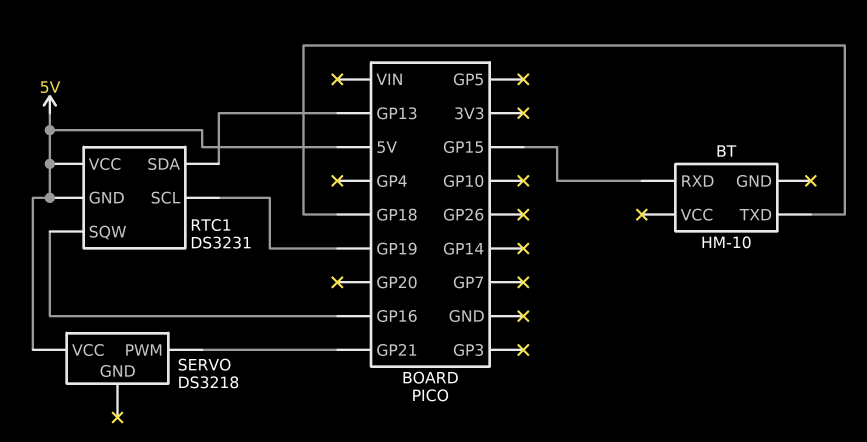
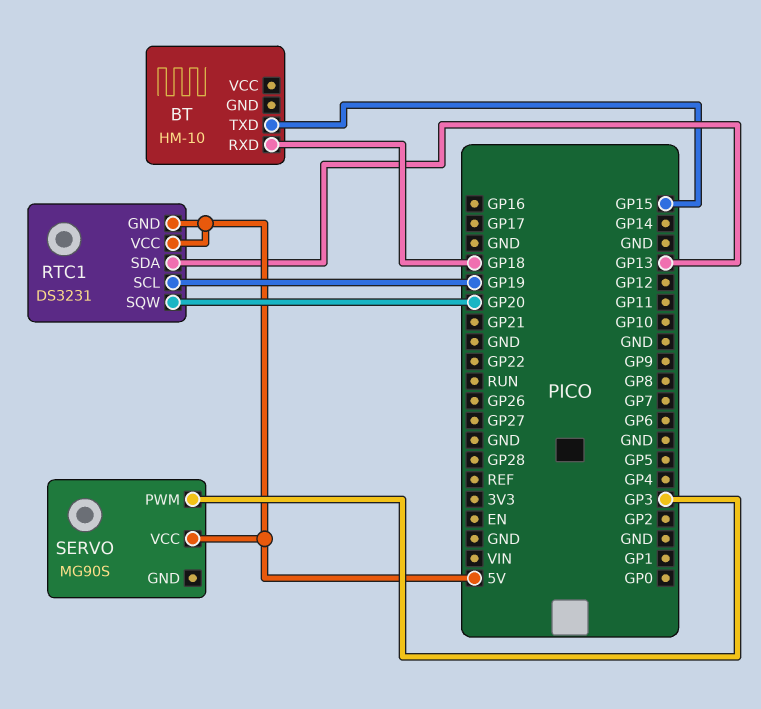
BT pin RXD: GP15 -> GP18
BT pin TXD: GP18 -> GP15
RTC1 pin SQW: GP16 -> GP20
SERVO: DS3218 -> MG90S
SERVO pin PWM: GP21 -> GP3

